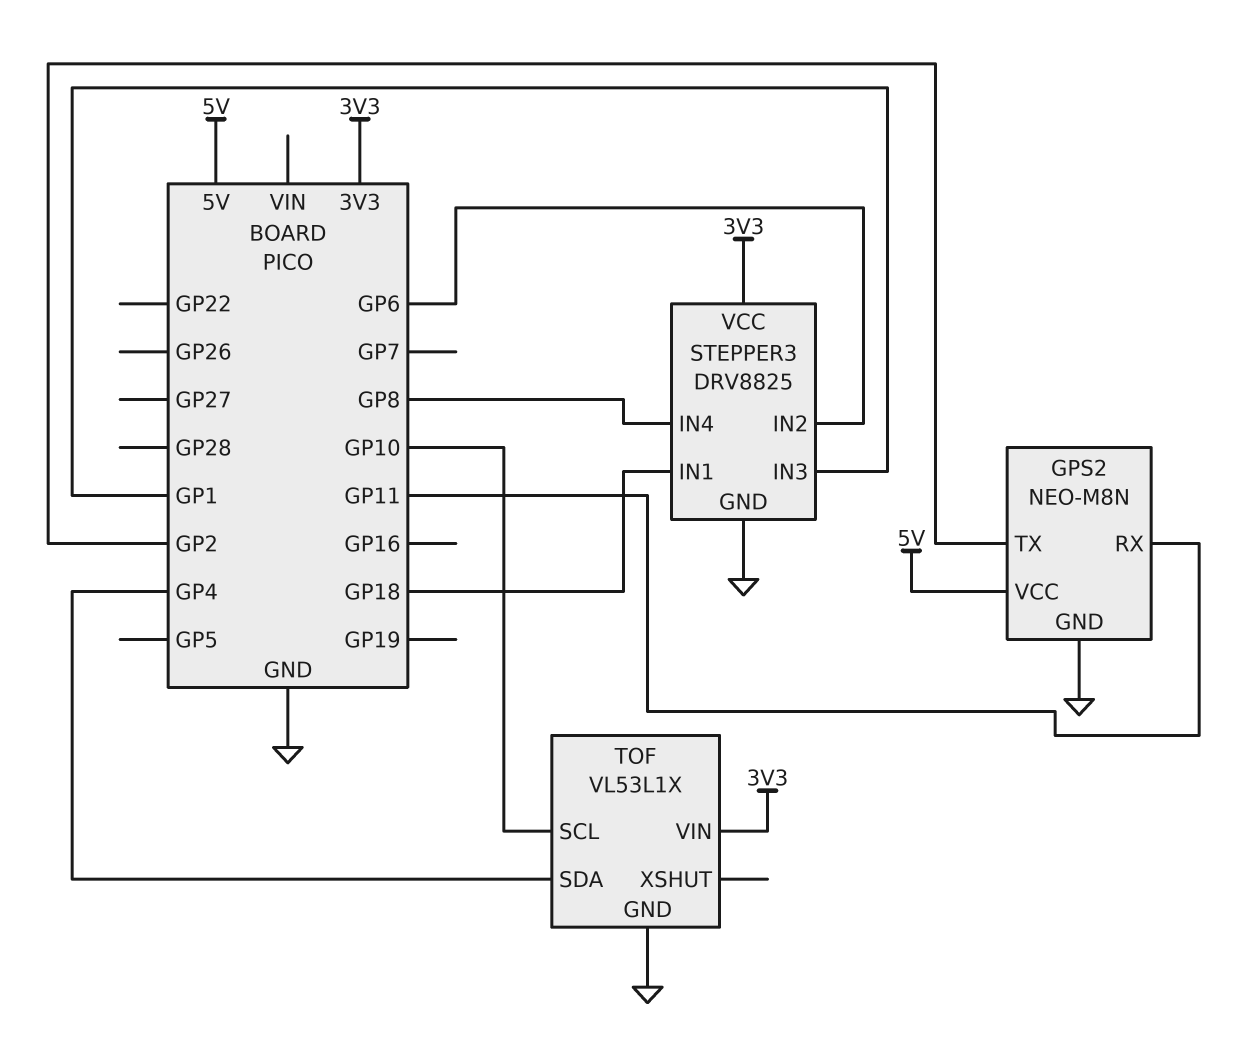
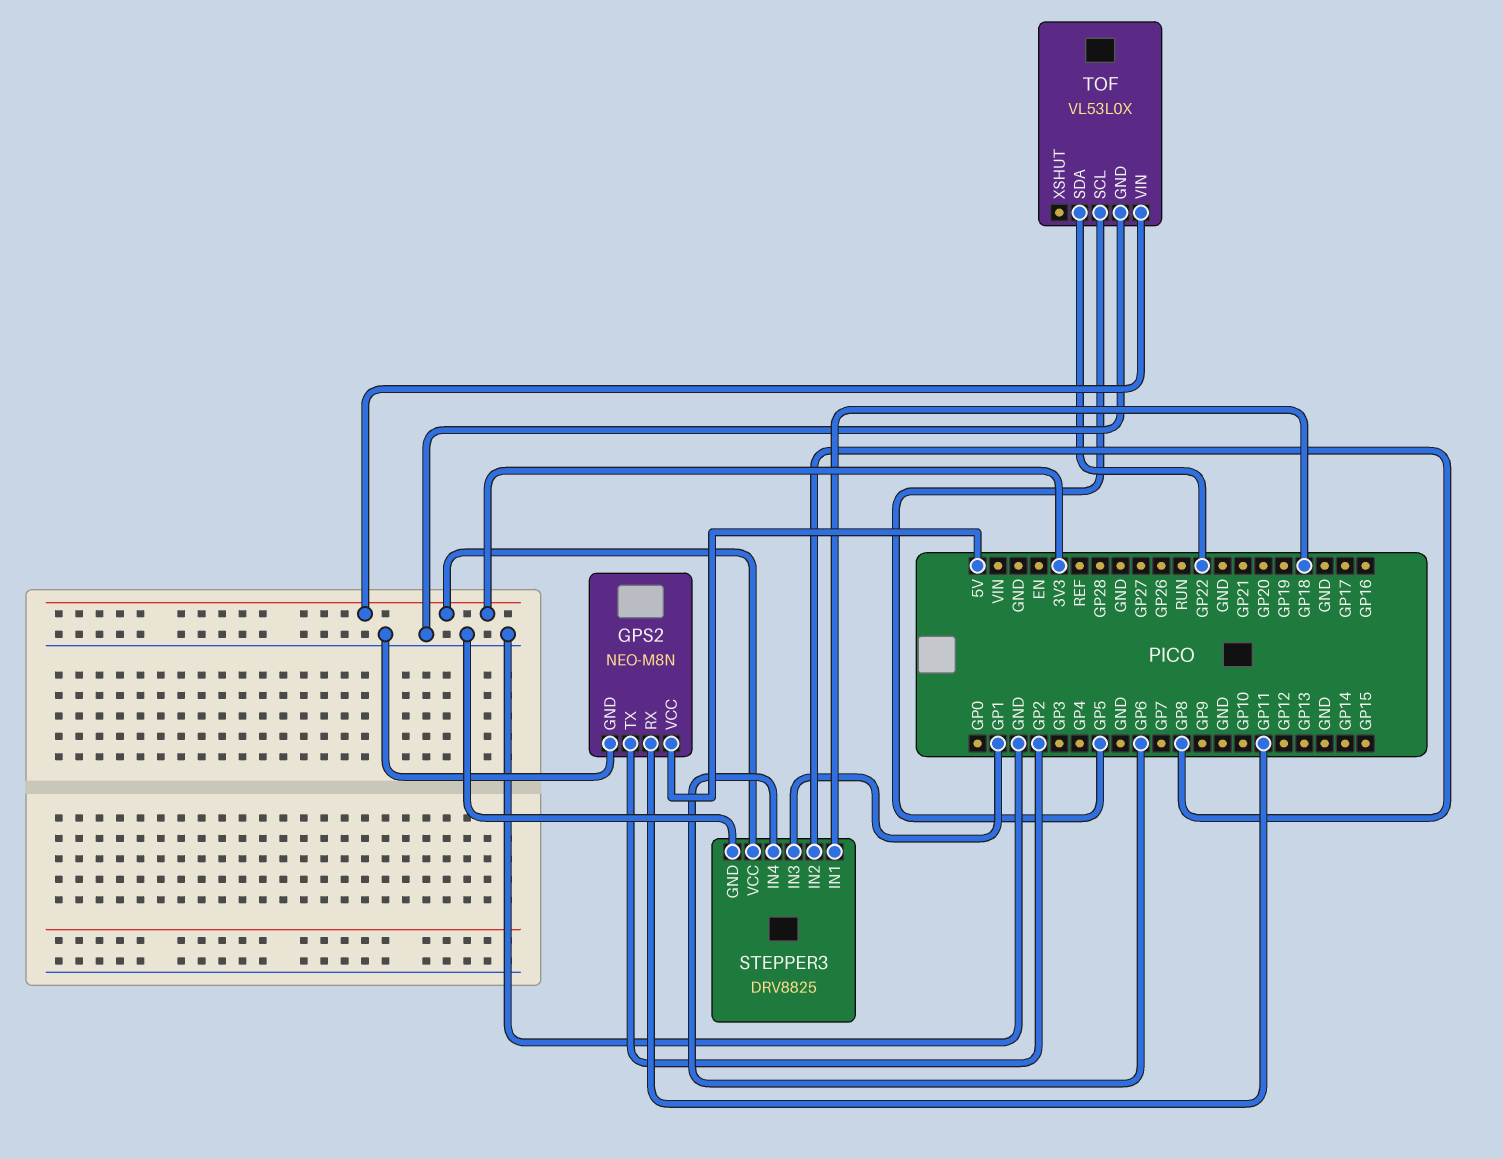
STEPPER3 pin IN2: GP6 -> GP8
STEPPER3 pin IN4: GP8 -> GP6
TOF: VL53L1X -> VL53L0X
TOF pin SCL: GP10 -> GP5
TOF pin SDA: GP4 -> GP22

